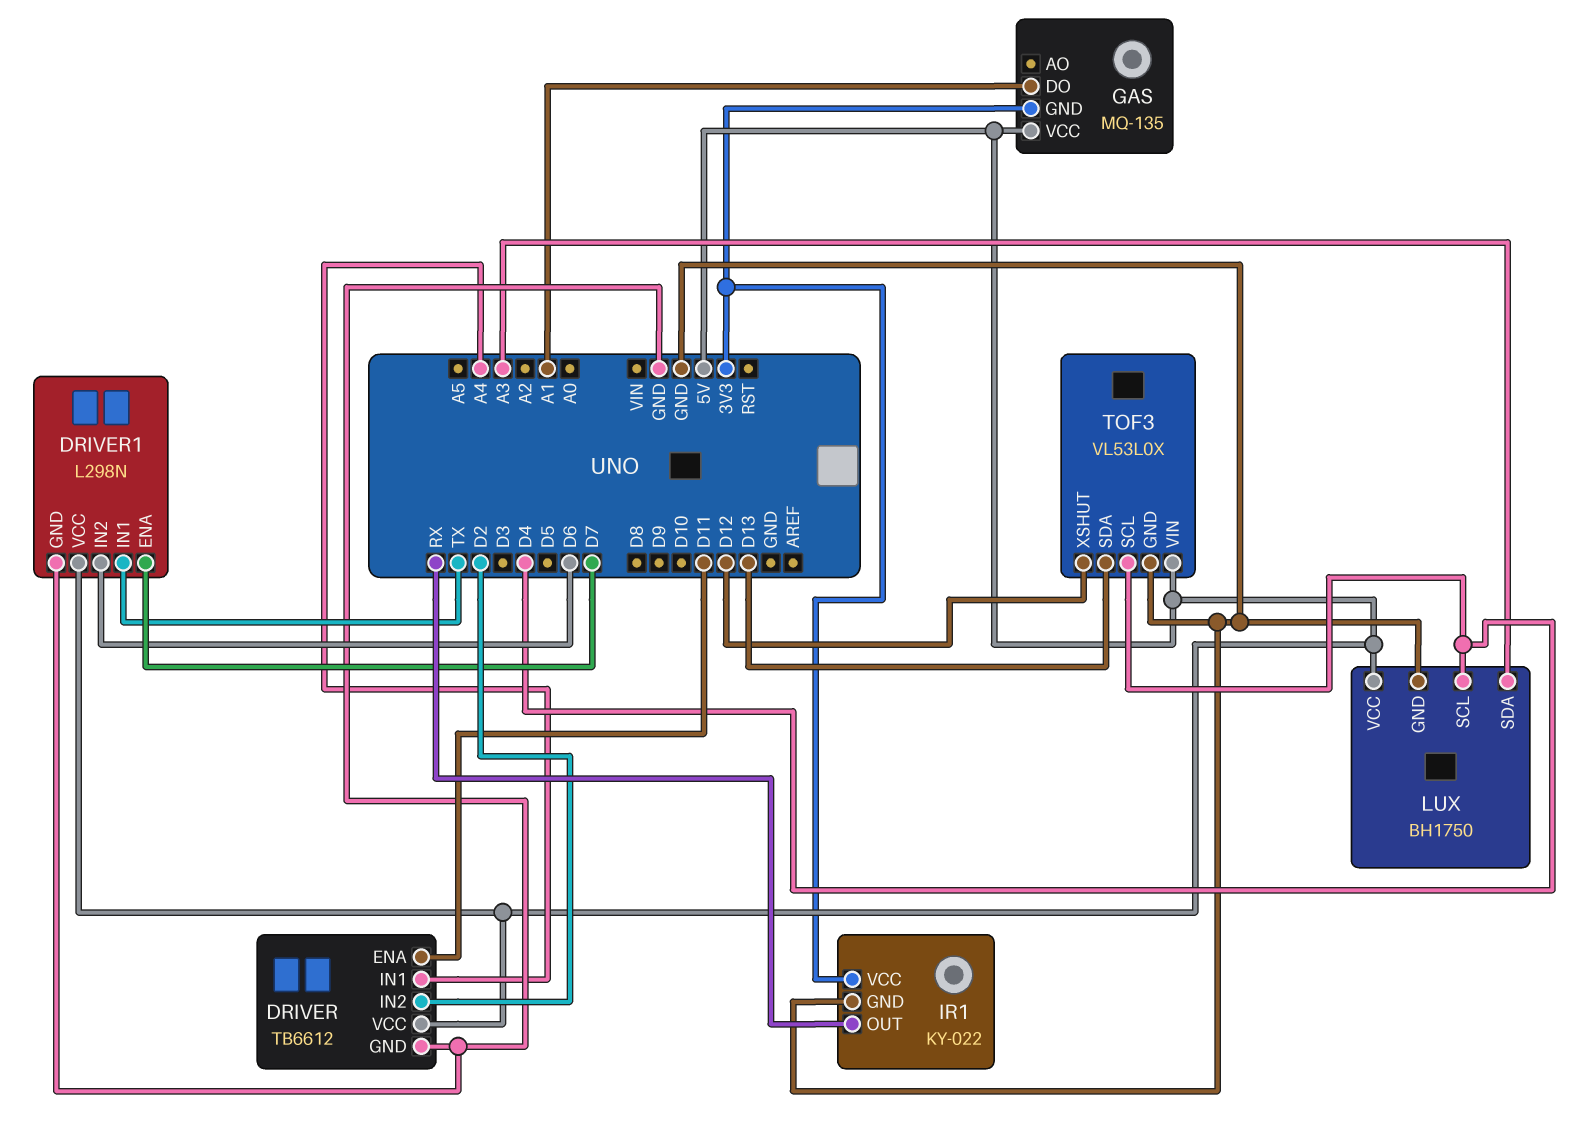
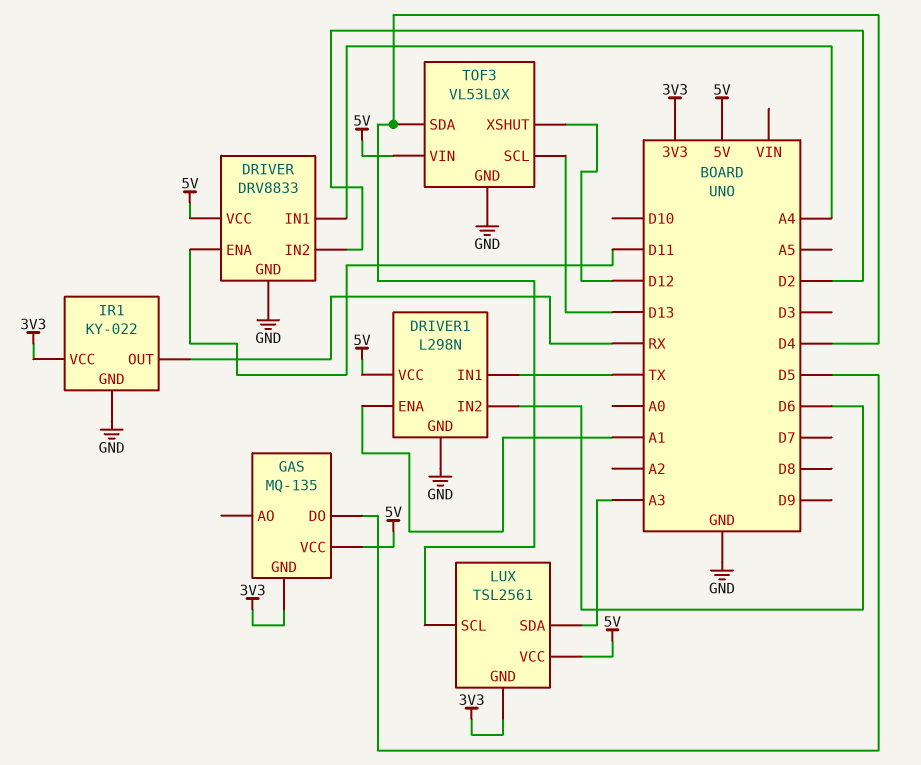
DRIVER: TB6612 -> DRV8833
DRIVER1 pin ENA: D7 -> A1
GAS pin DO: A1 -> D5
LUX: BH1750 -> TSL2561
LUX pin GND: GND -> 3V3
TOF3 pin SCL: D4 -> D13
TOF3 pin SDA: D13 -> D4

